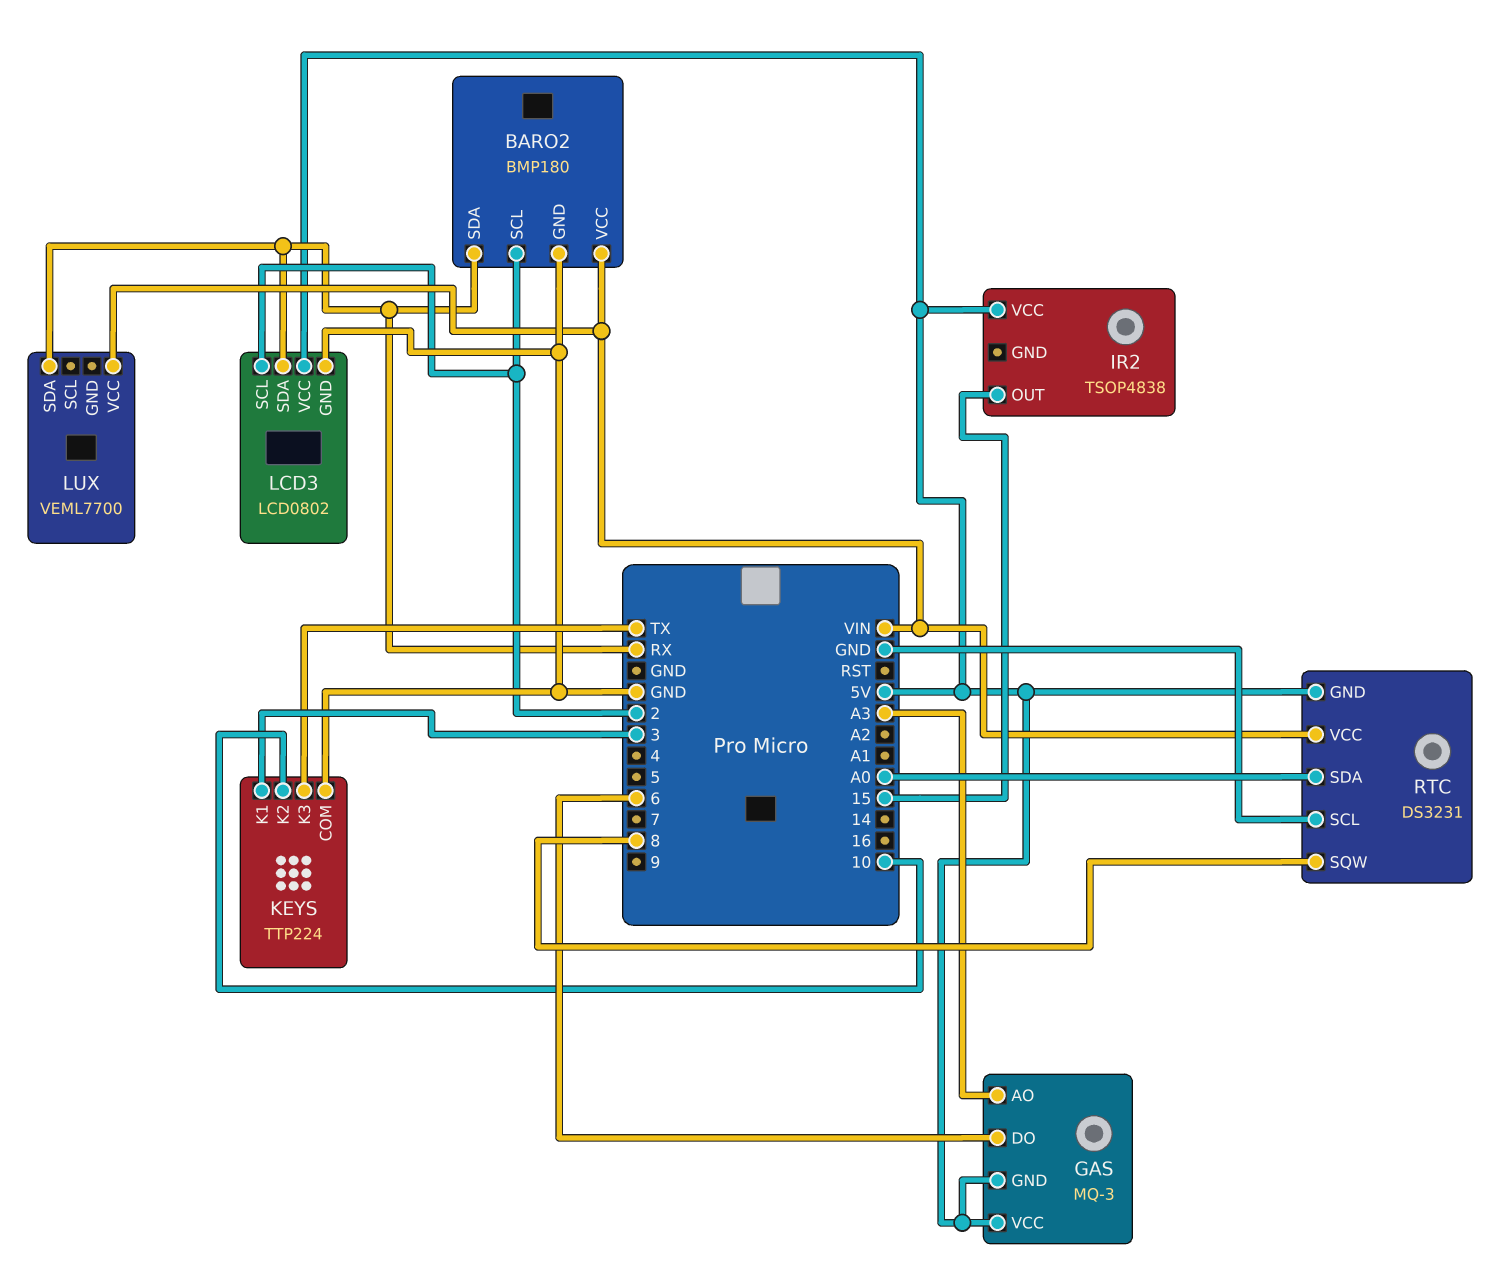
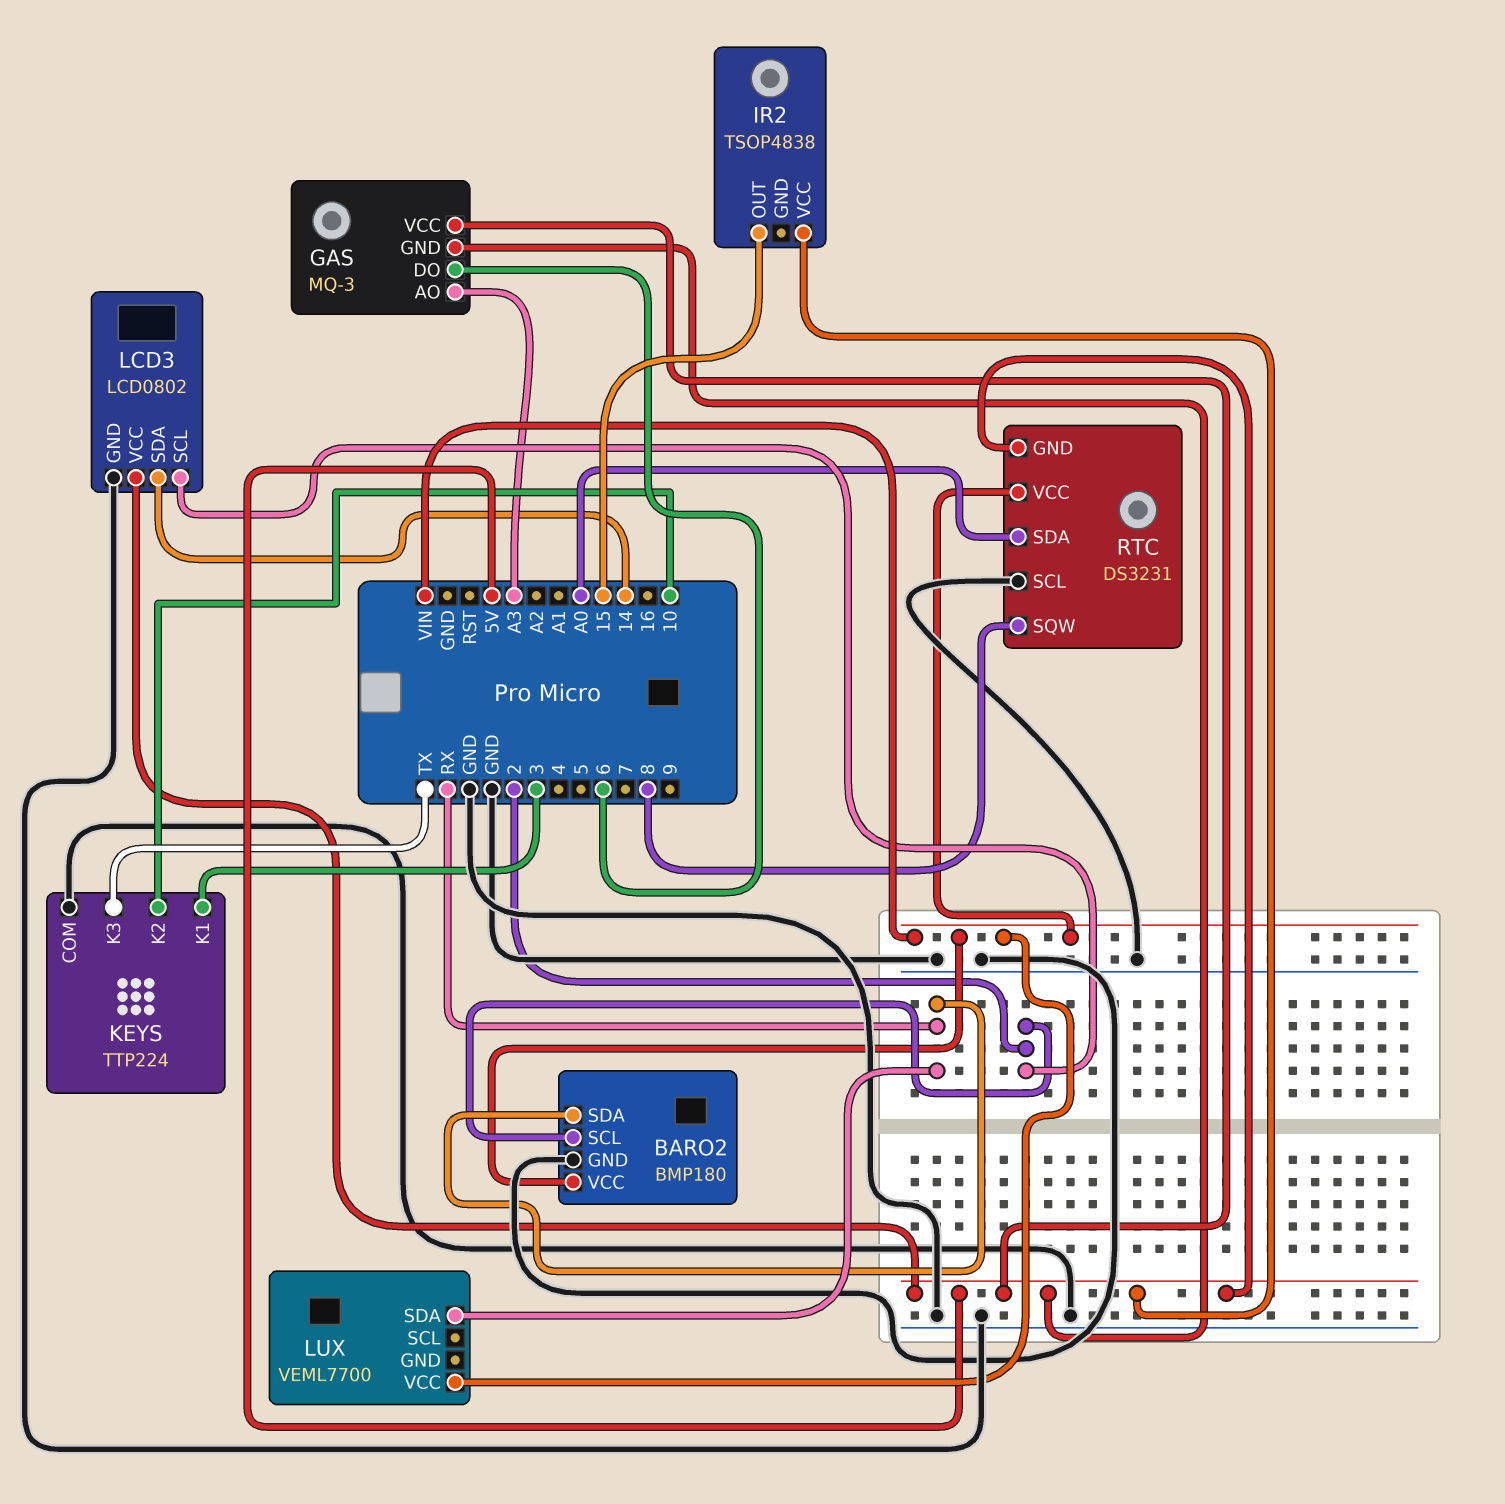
LCD3 pin SDA: RX -> 14

